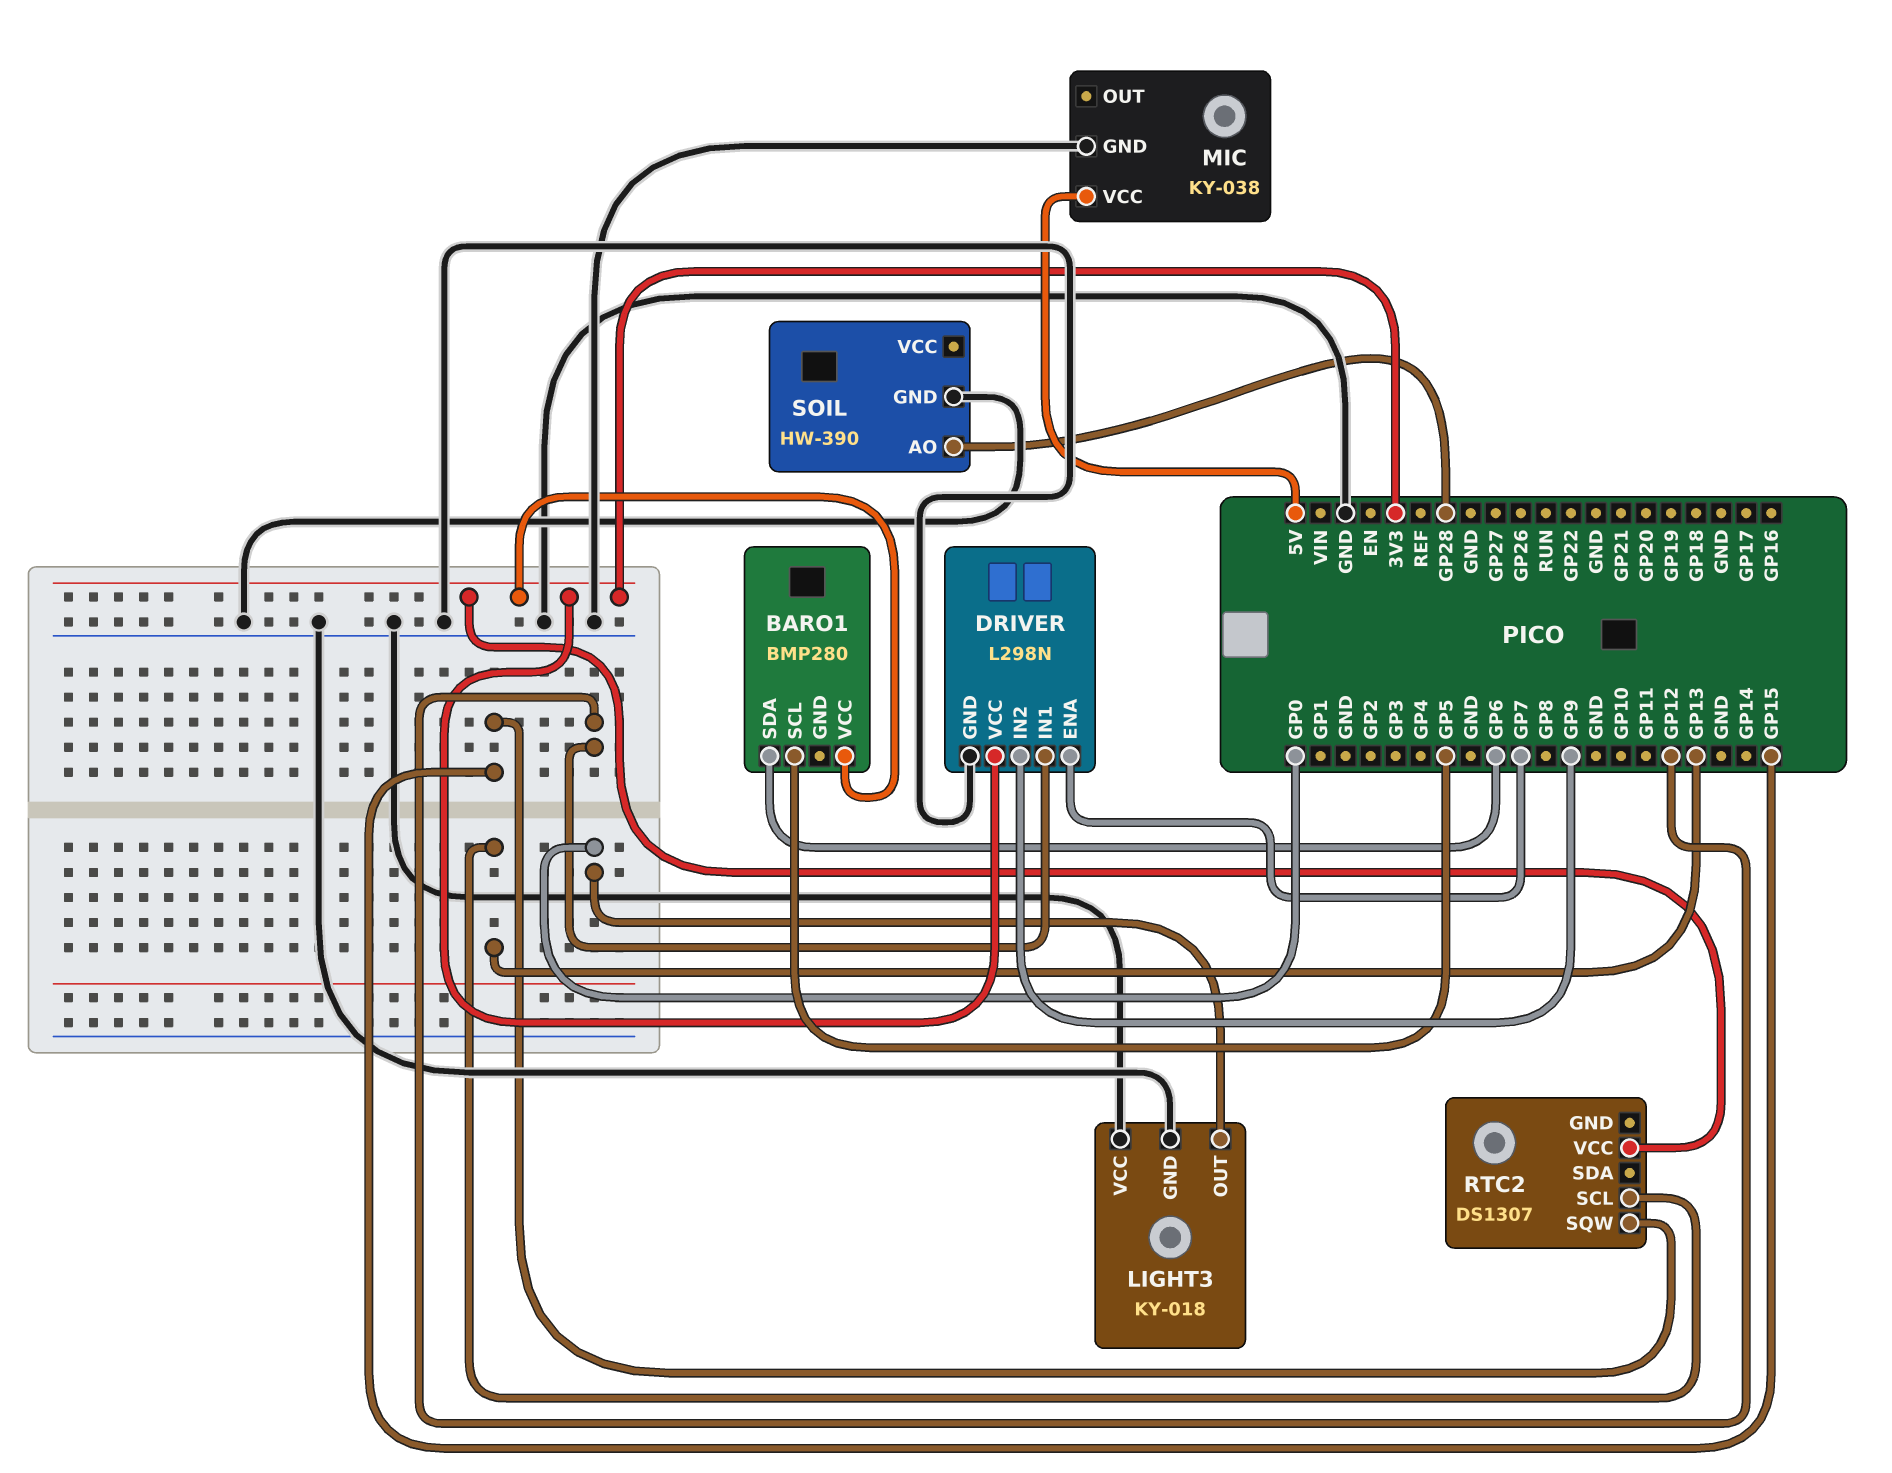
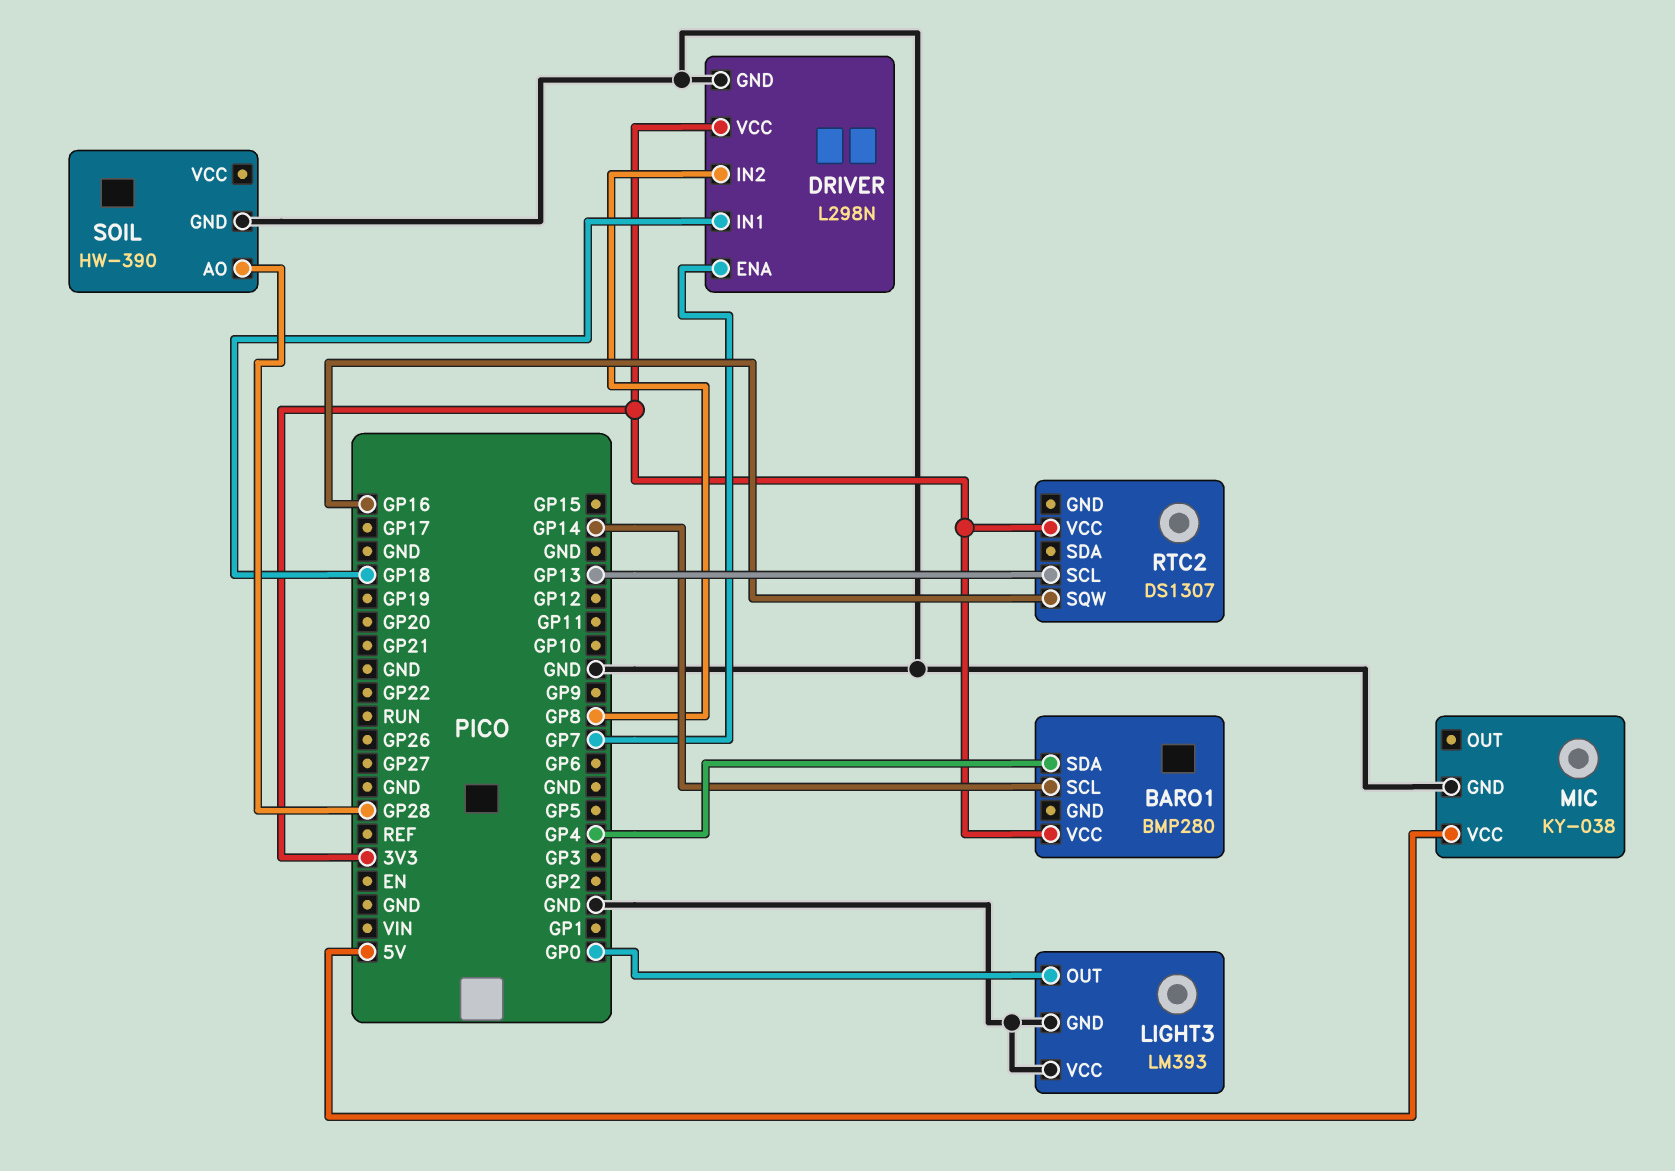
BARO1 pin SCL: GP5 -> GP14
BARO1 pin SDA: GP6 -> GP4
DRIVER pin IN1: GP12 -> GP18
DRIVER pin IN2: GP9 -> GP8
LIGHT3: KY-018 -> LM393
RTC2 pin SQW: GP15 -> GP16

